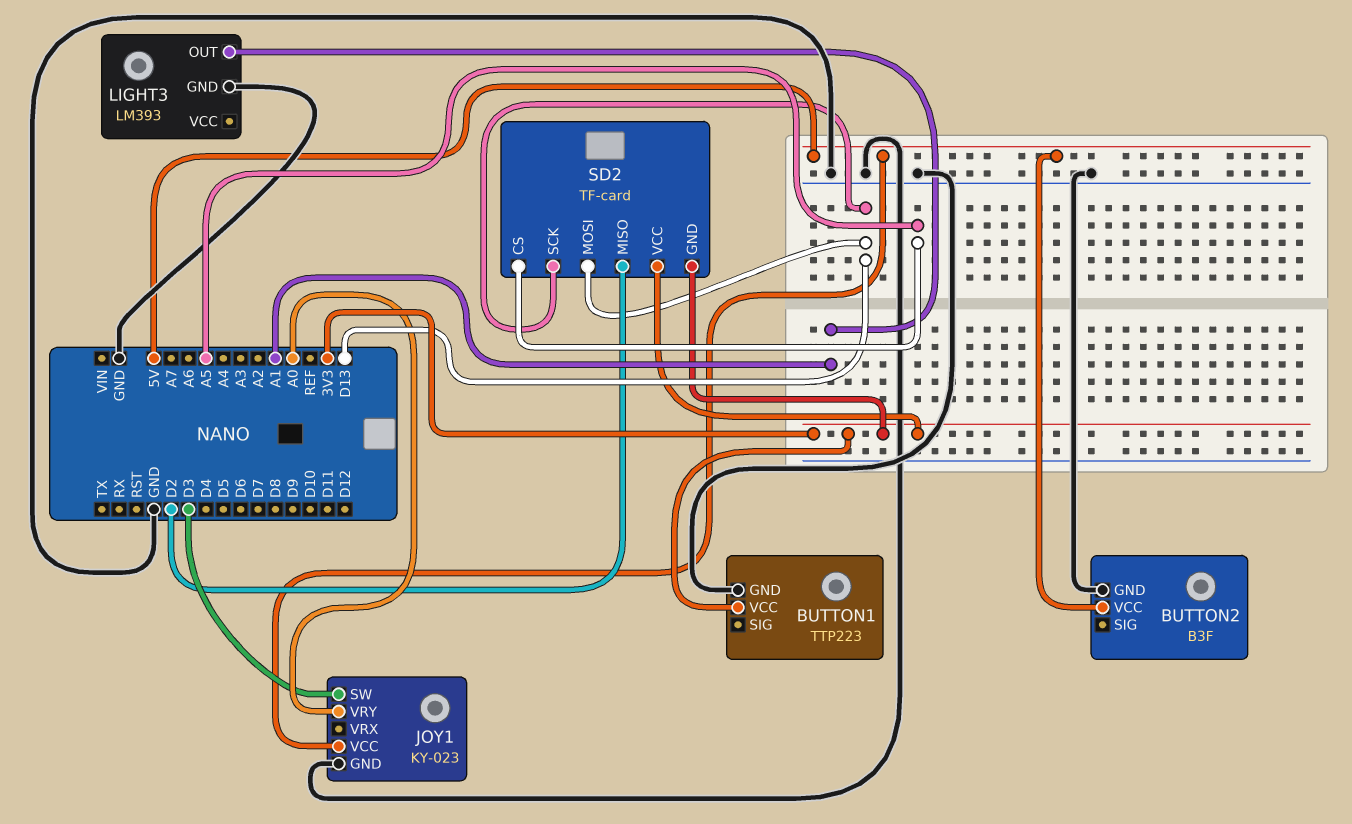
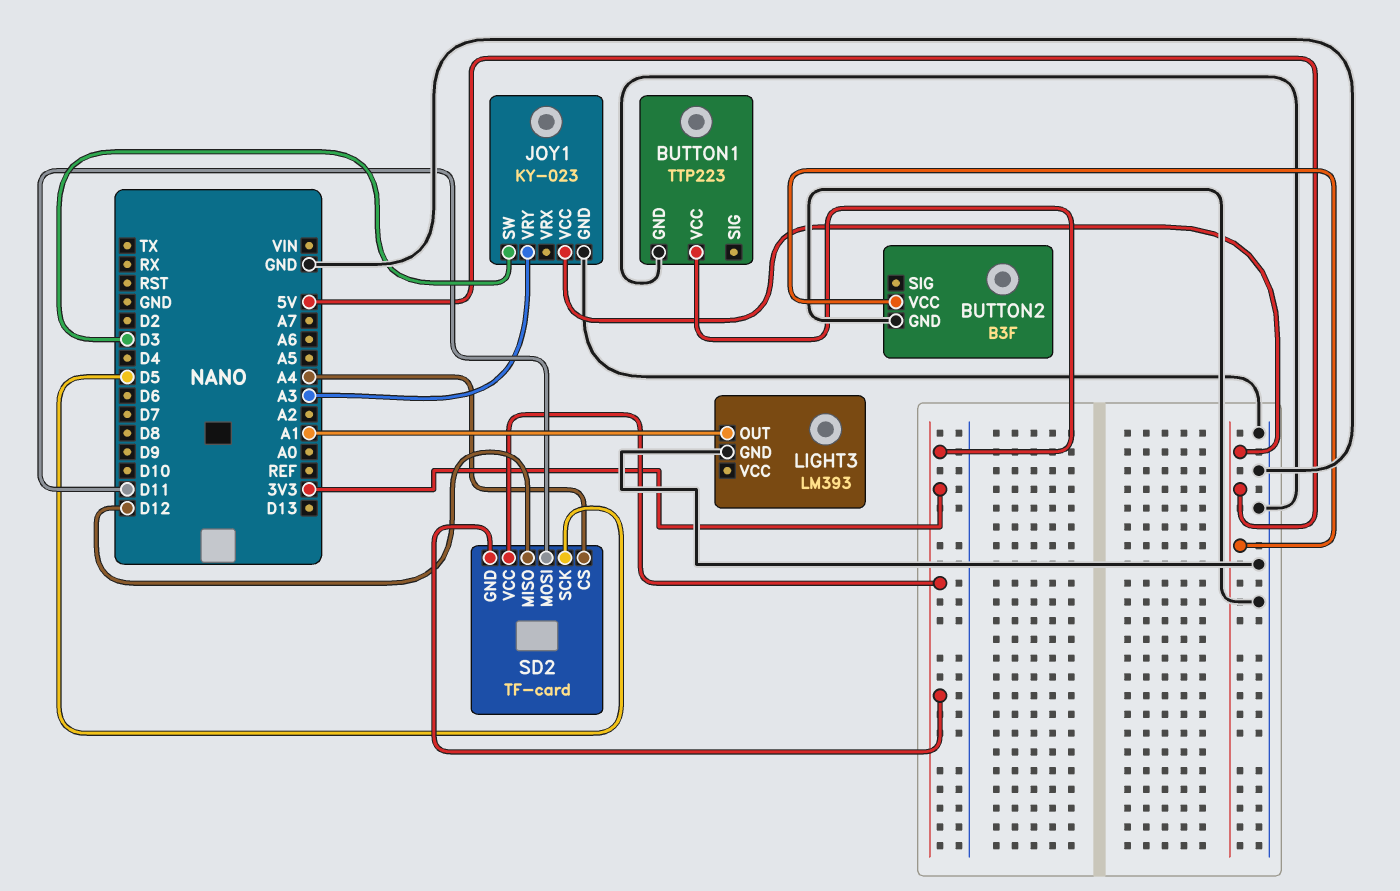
JOY1 pin VRY: A0 -> A3
SD2 pin CS: A5 -> A4
SD2 pin MISO: D2 -> D12
SD2 pin MOSI: D13 -> D11
SD2 pin SCK: D13 -> D5

